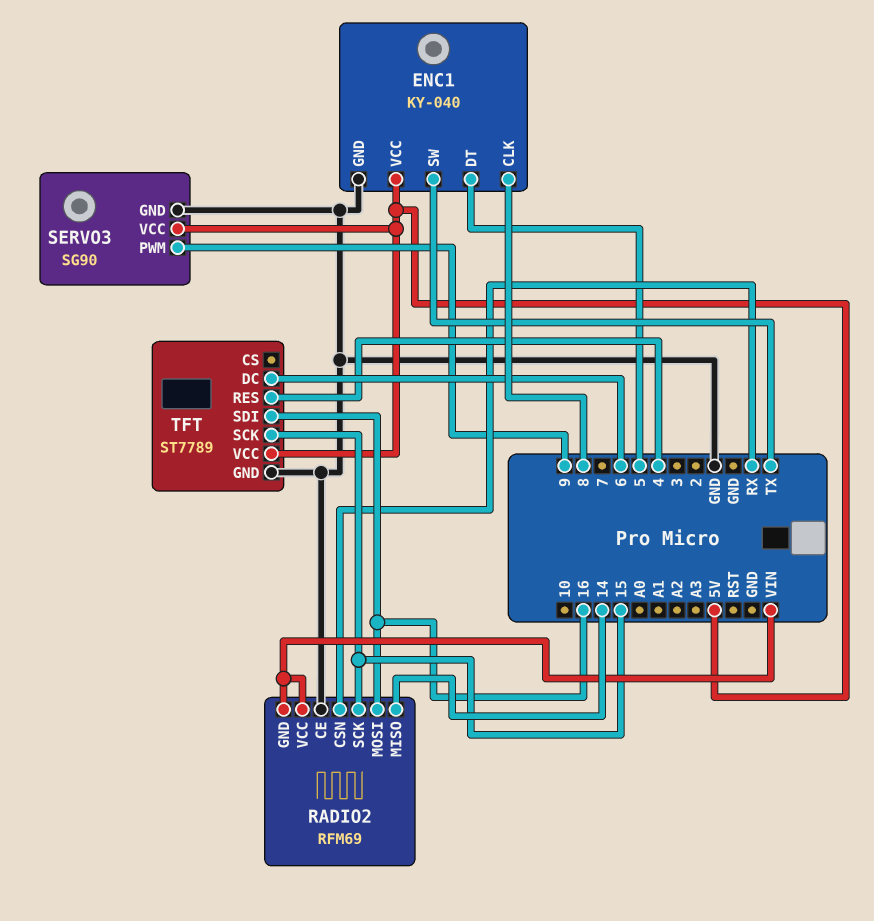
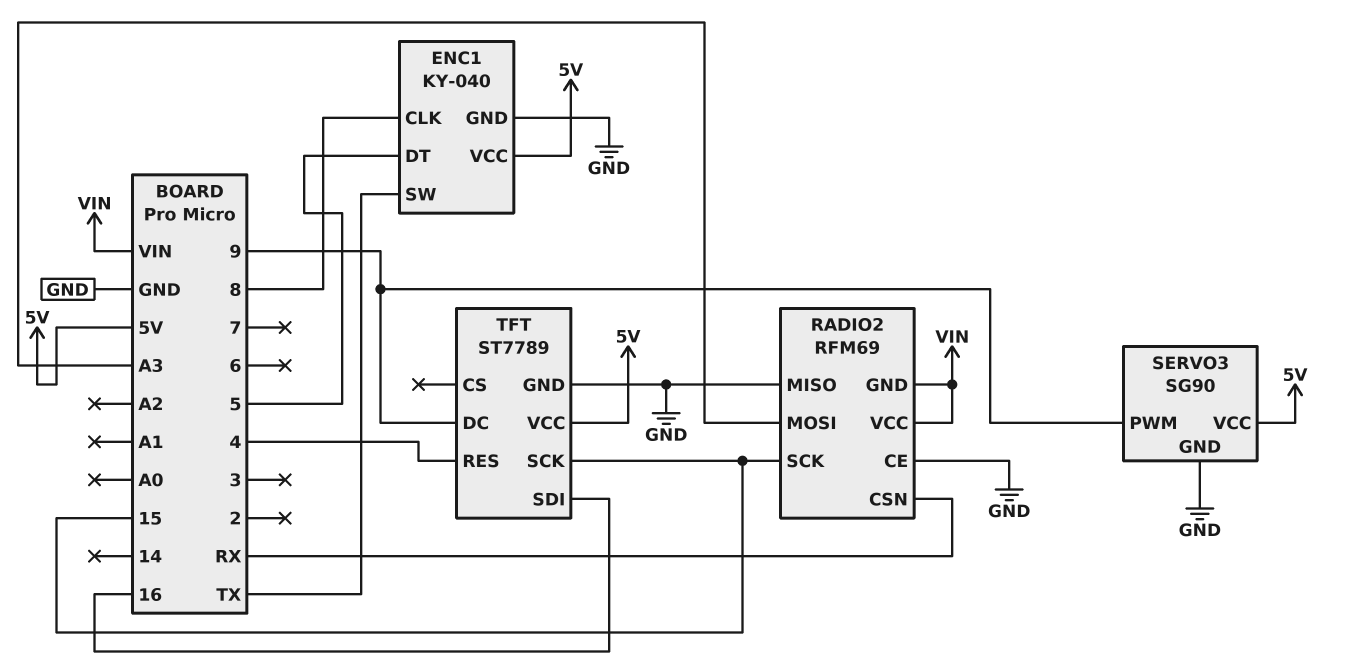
RADIO2 pin MISO: 14 -> GND
RADIO2 pin MOSI: 16 -> A3
TFT pin DC: 6 -> 9

